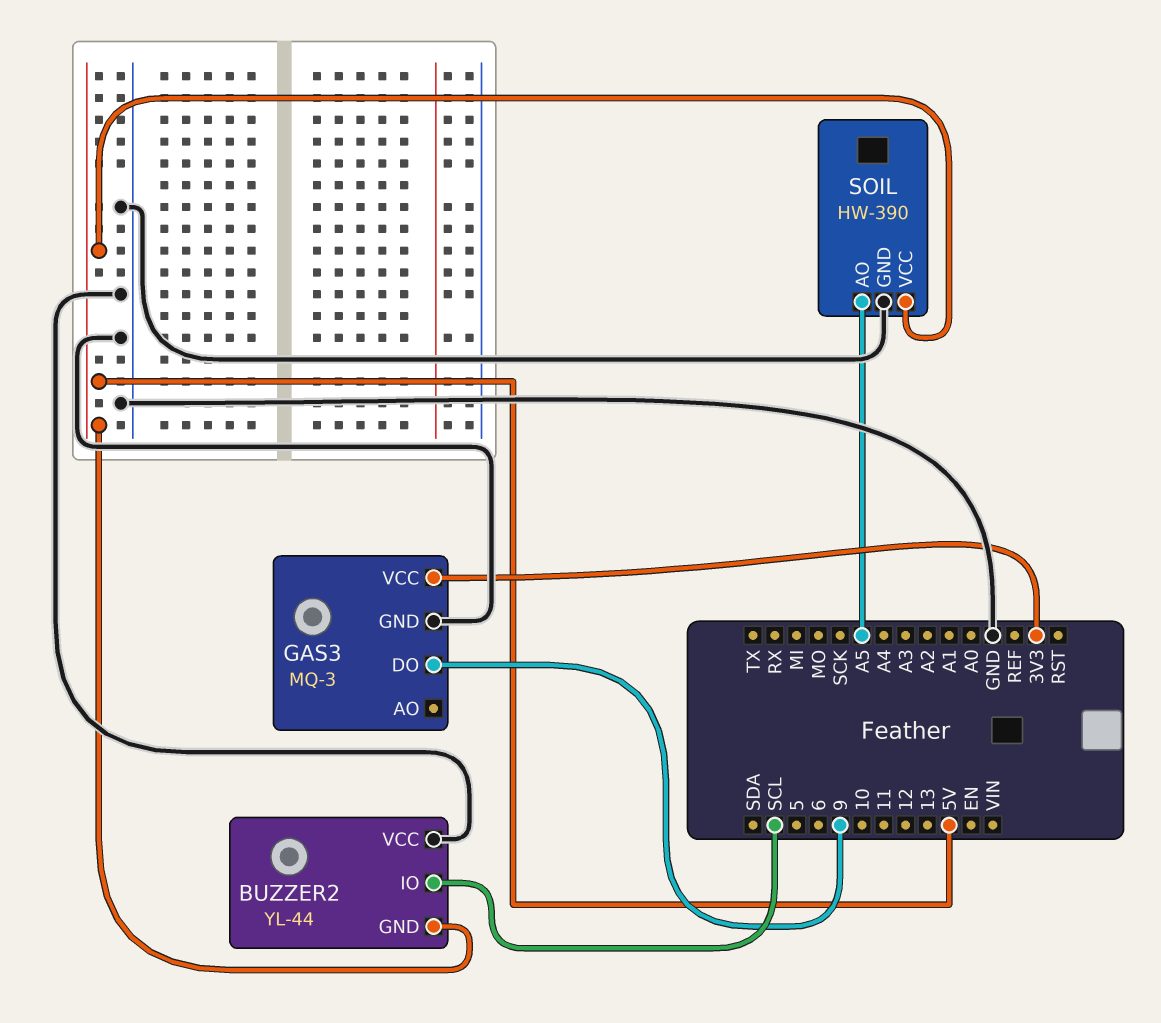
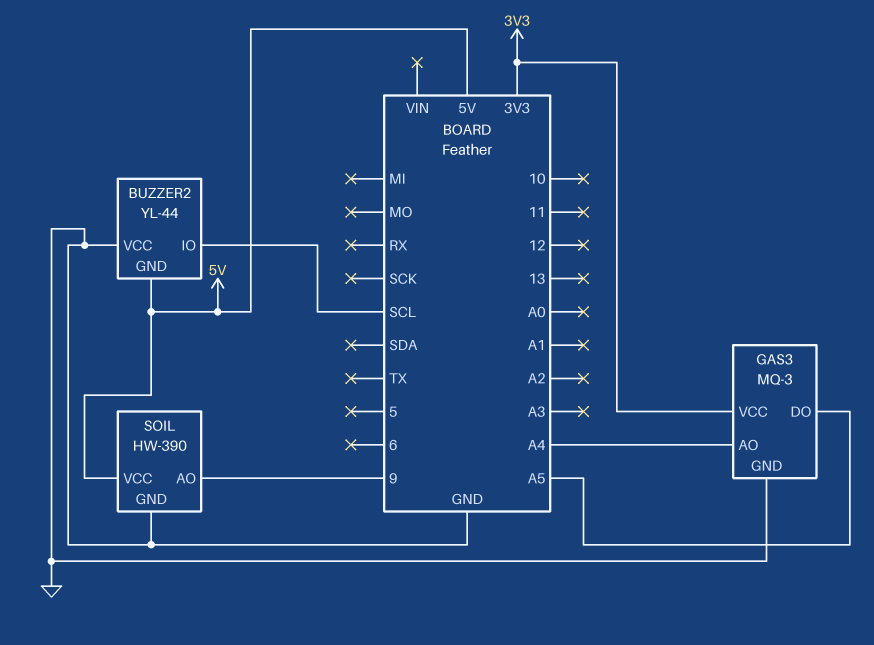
GAS3 pin AO: none -> A4
GAS3 pin DO: 9 -> A5
SOIL pin AO: A5 -> 9

